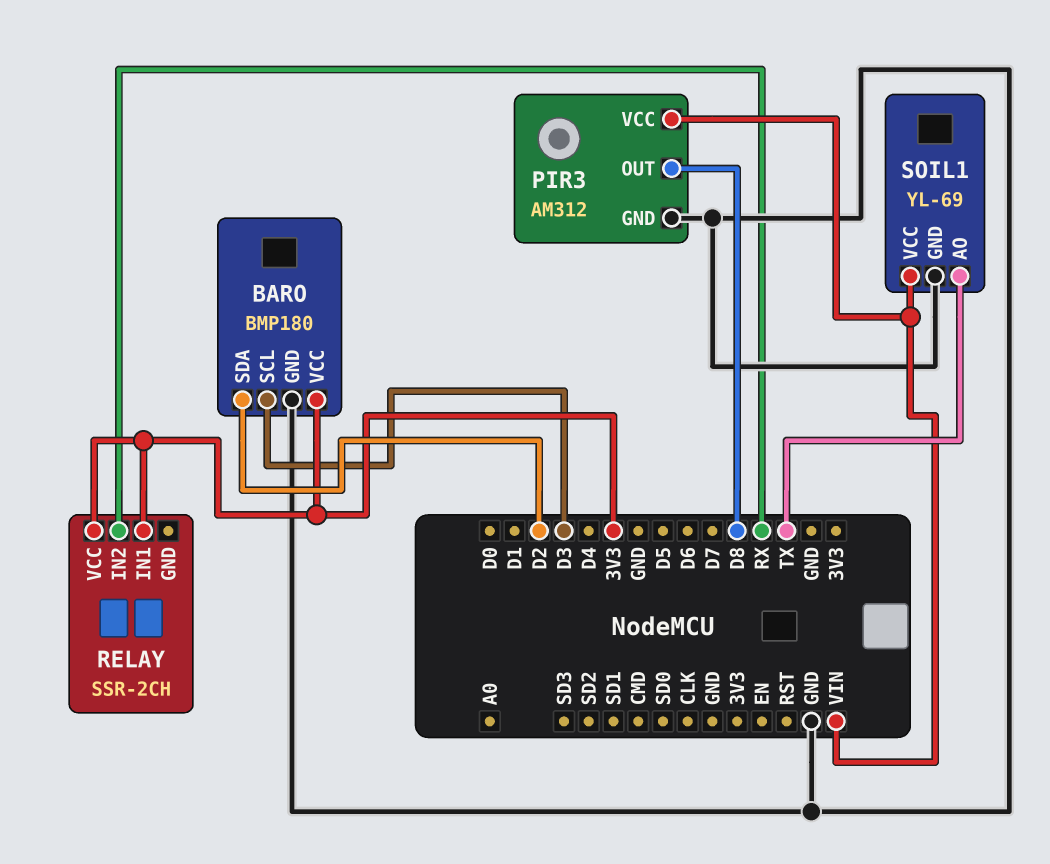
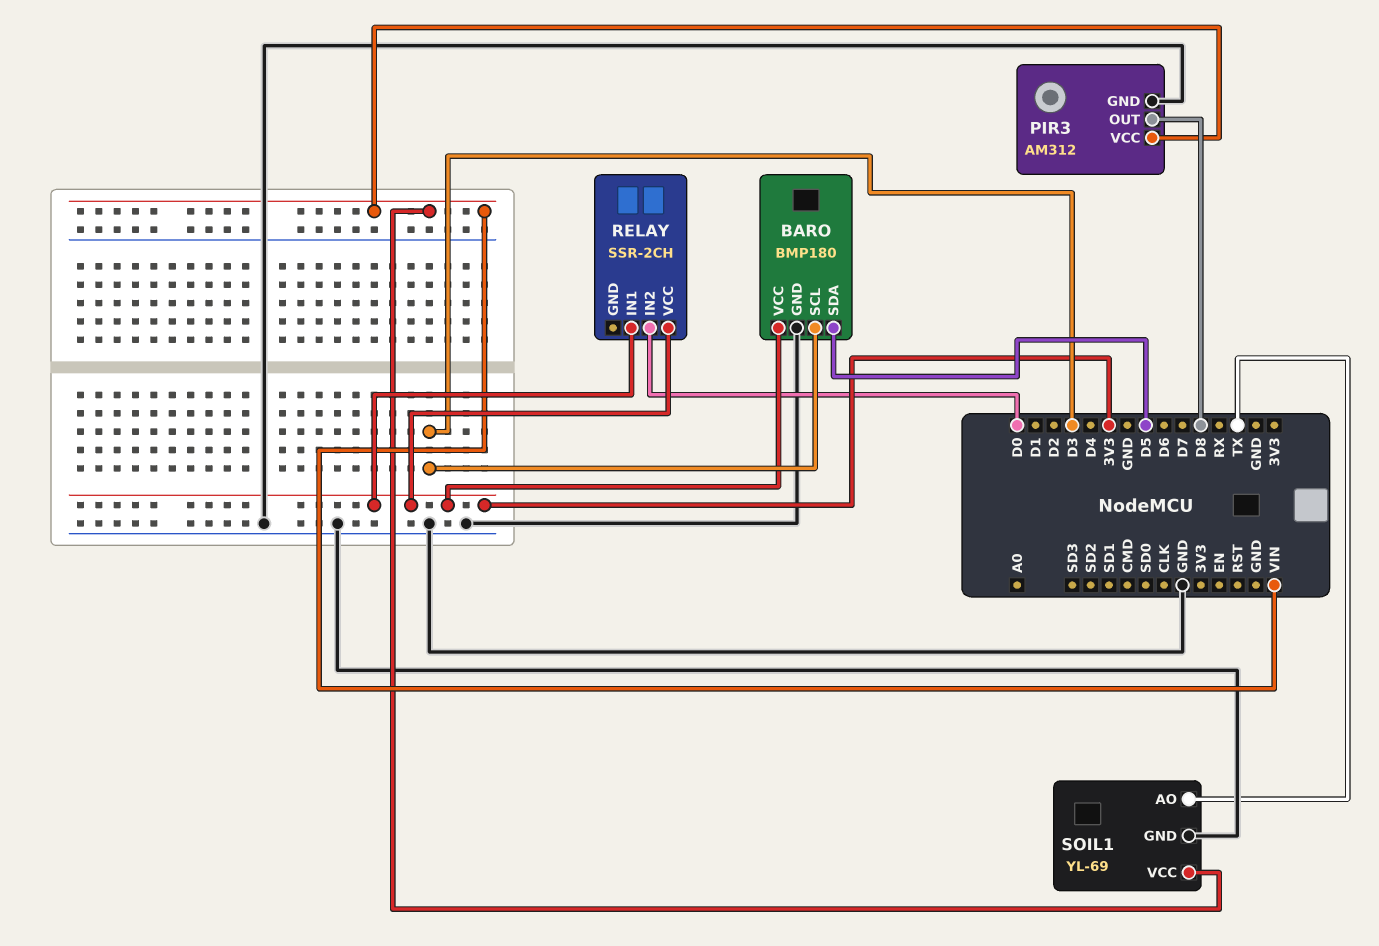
BARO pin SDA: D2 -> D5
RELAY pin IN2: RX -> D0

